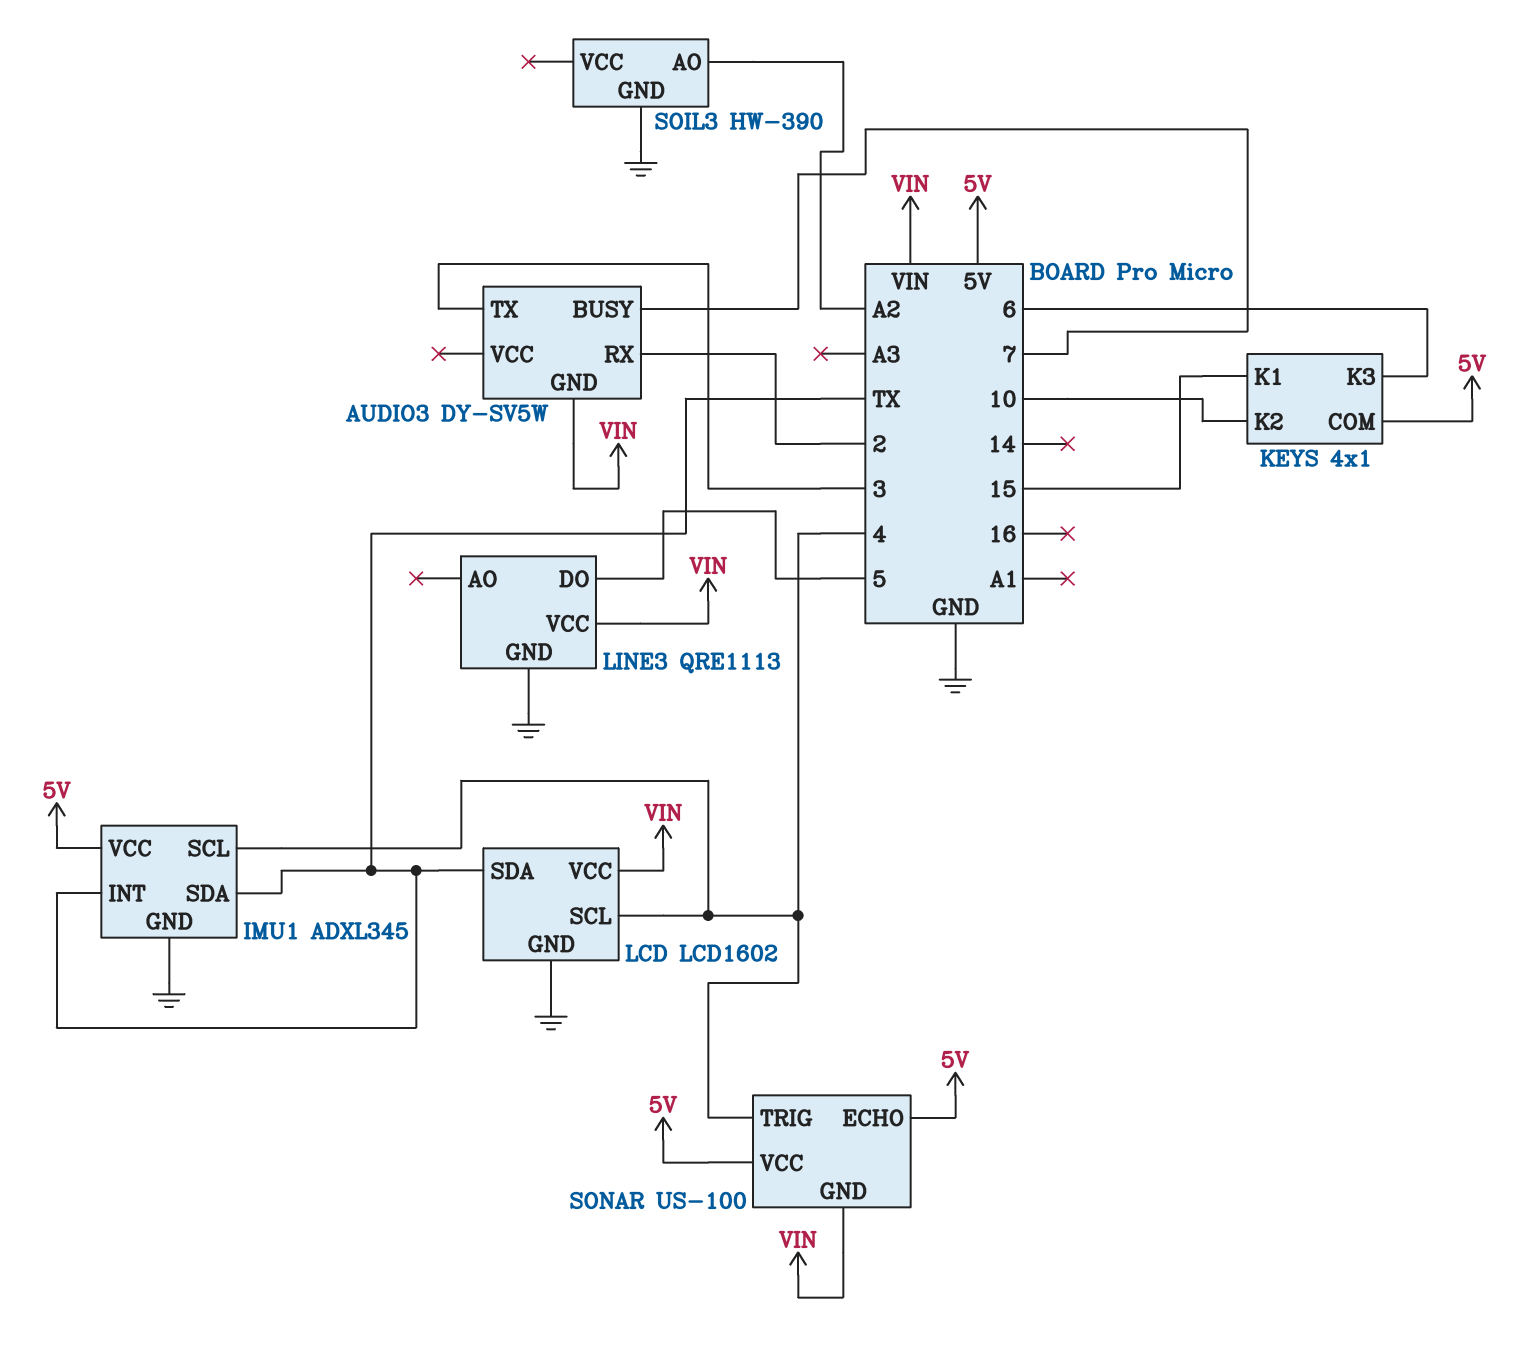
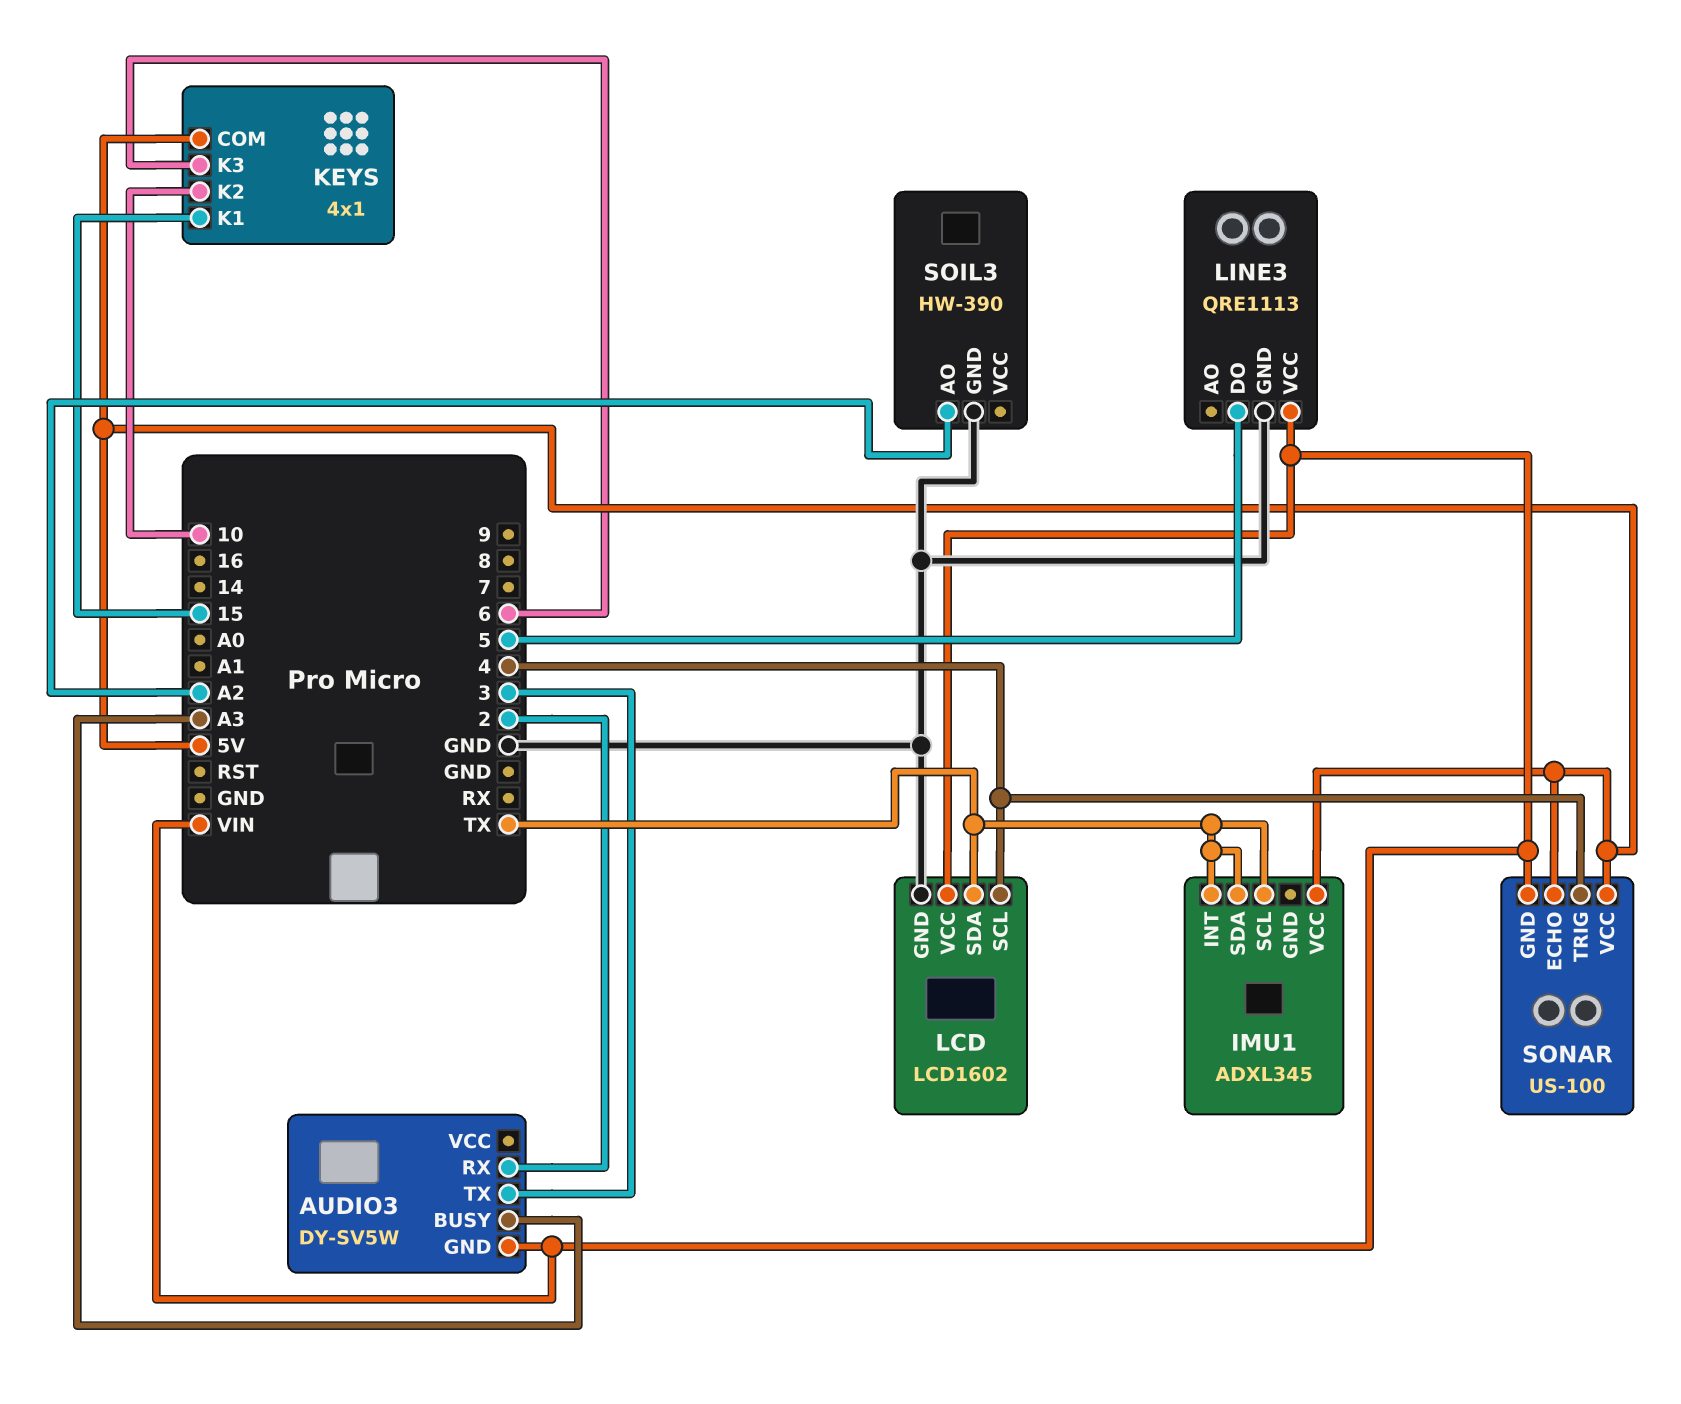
AUDIO3 pin BUSY: 7 -> A3
IMU1 pin GND: GND -> none
IMU1 pin SCL: 4 -> TX

